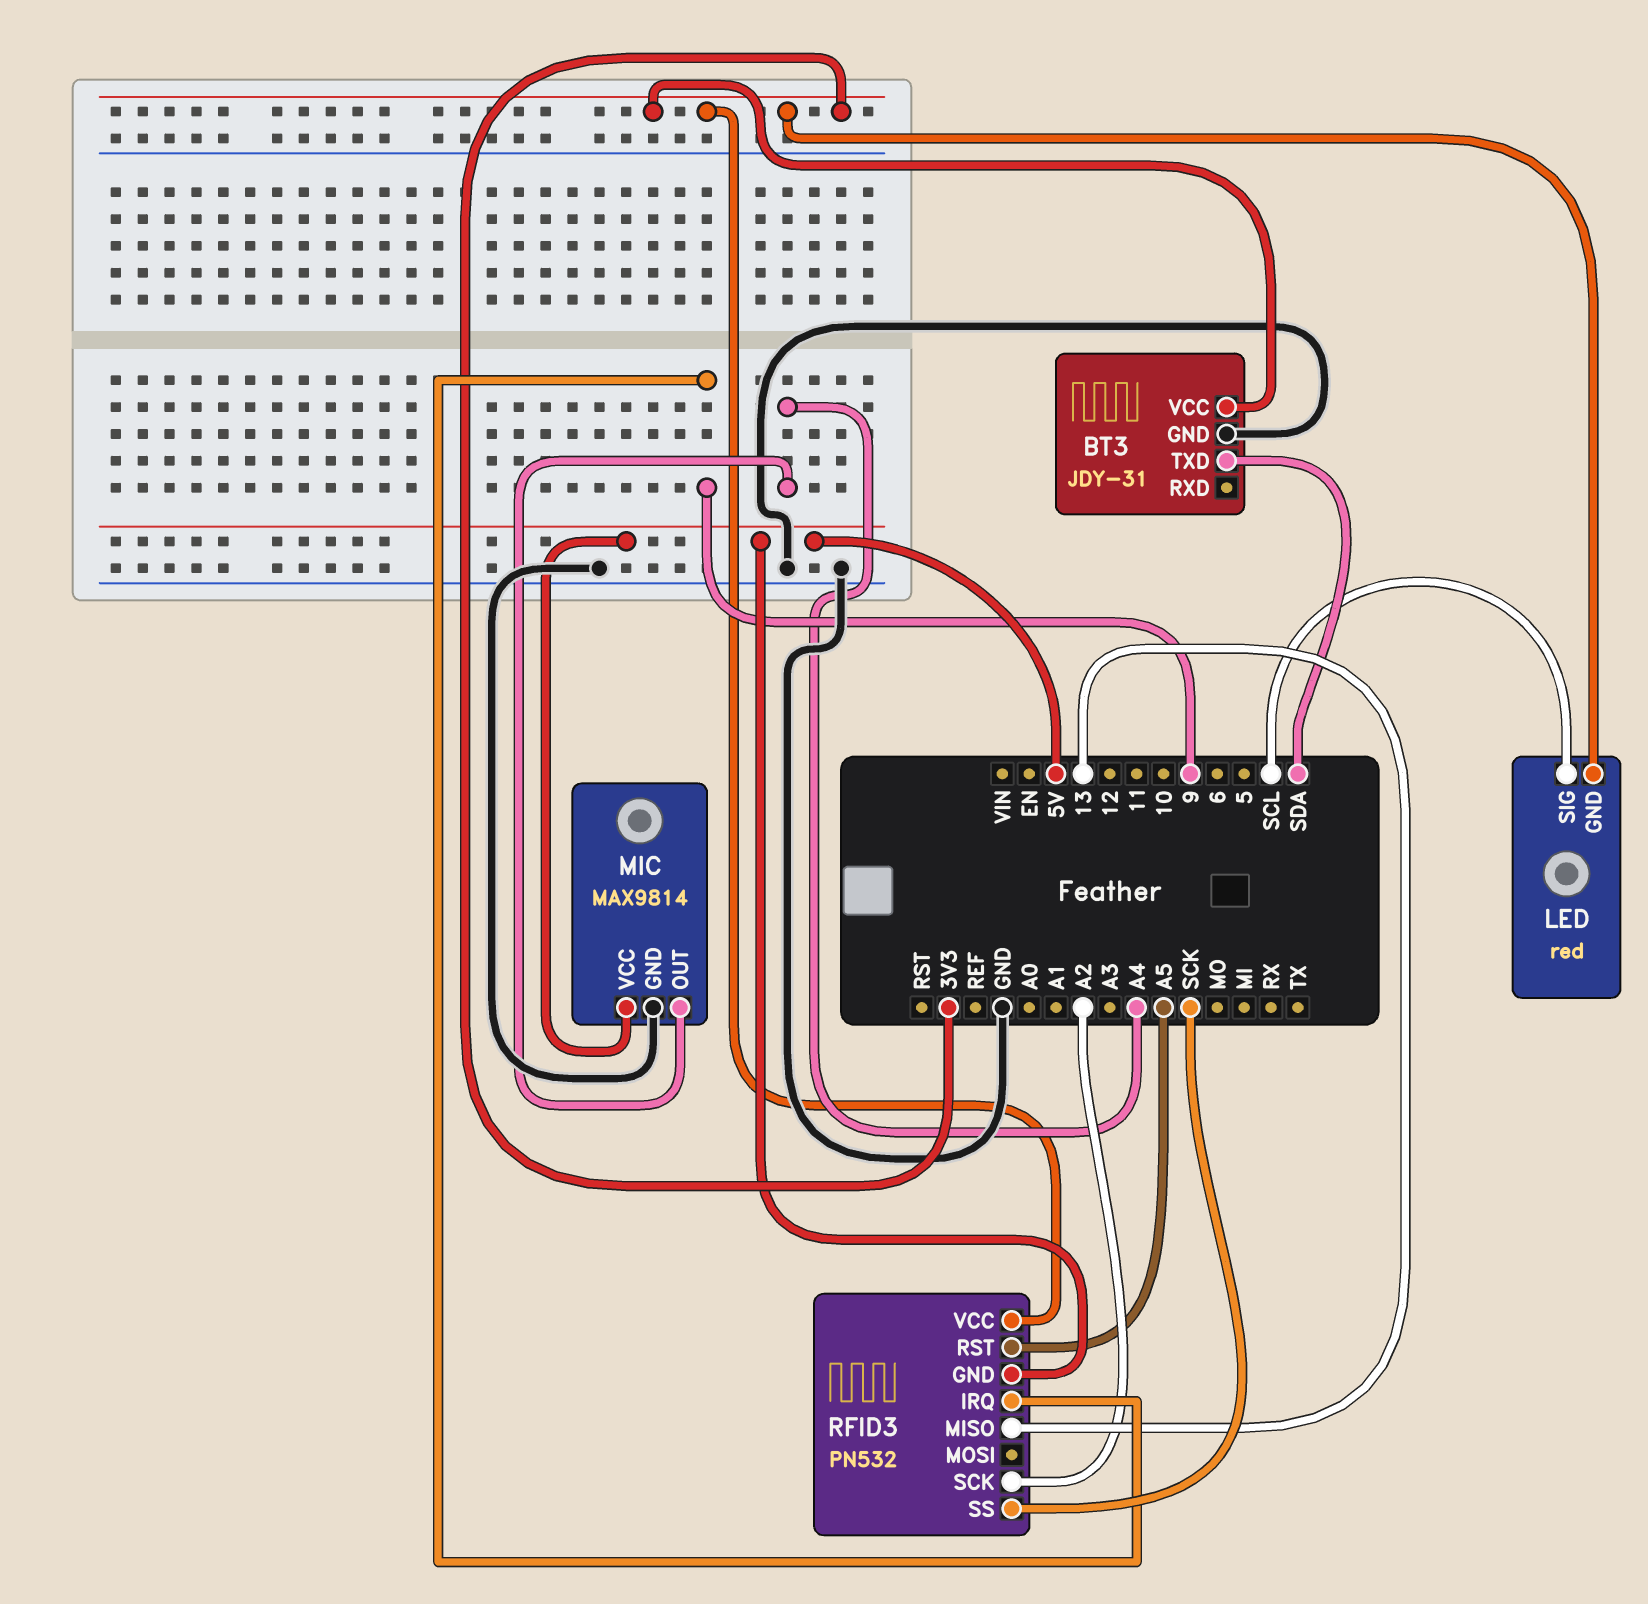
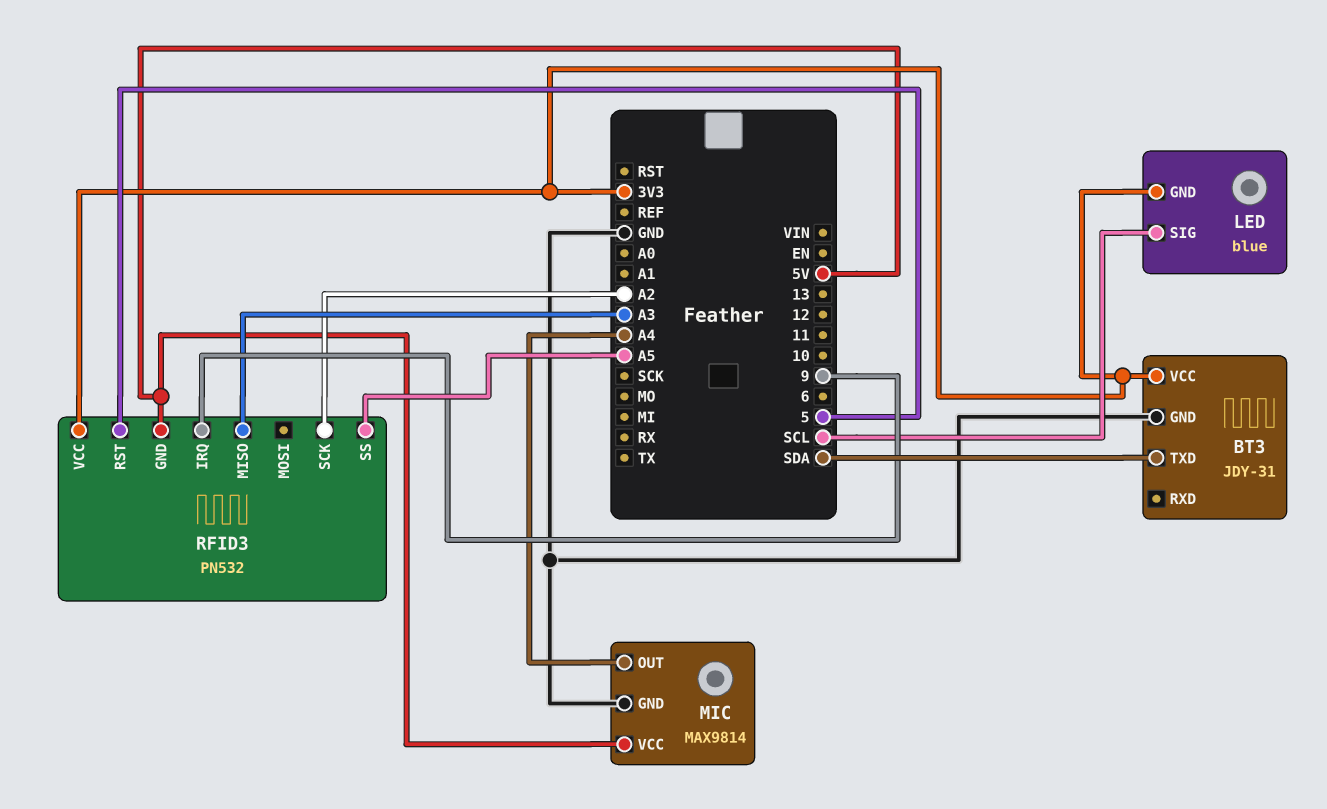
LED: red -> blue
RFID3 pin MISO: 13 -> A3
RFID3 pin RST: A5 -> 5
RFID3 pin SS: SCK -> A5

